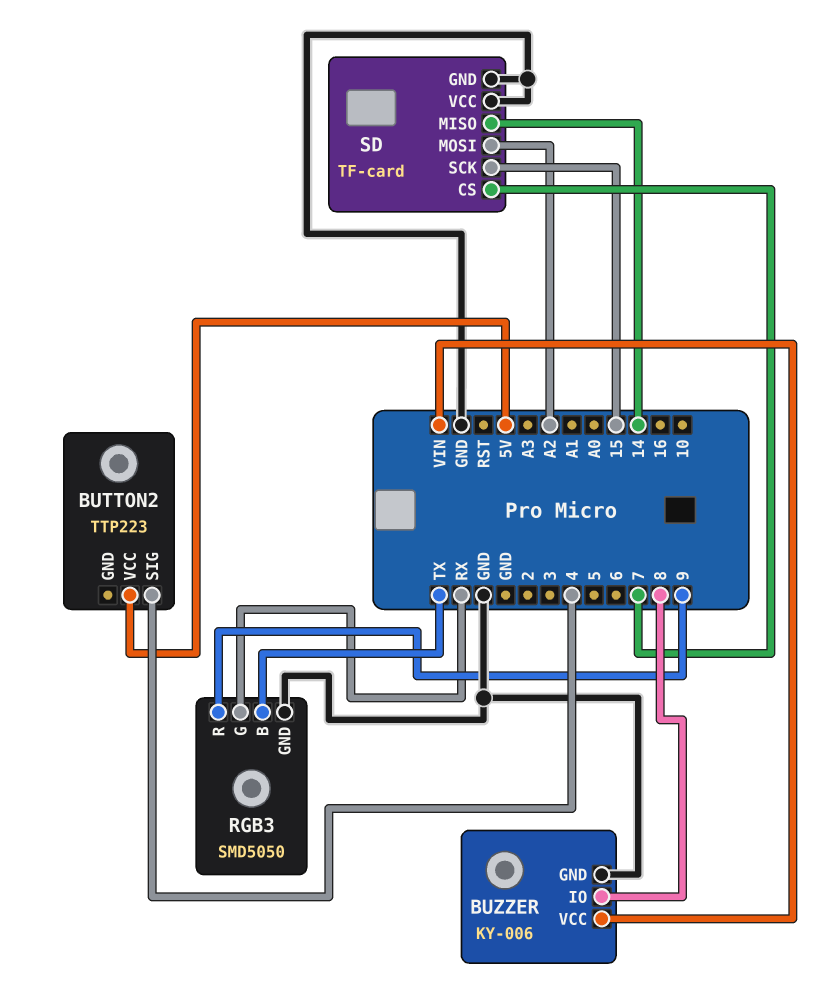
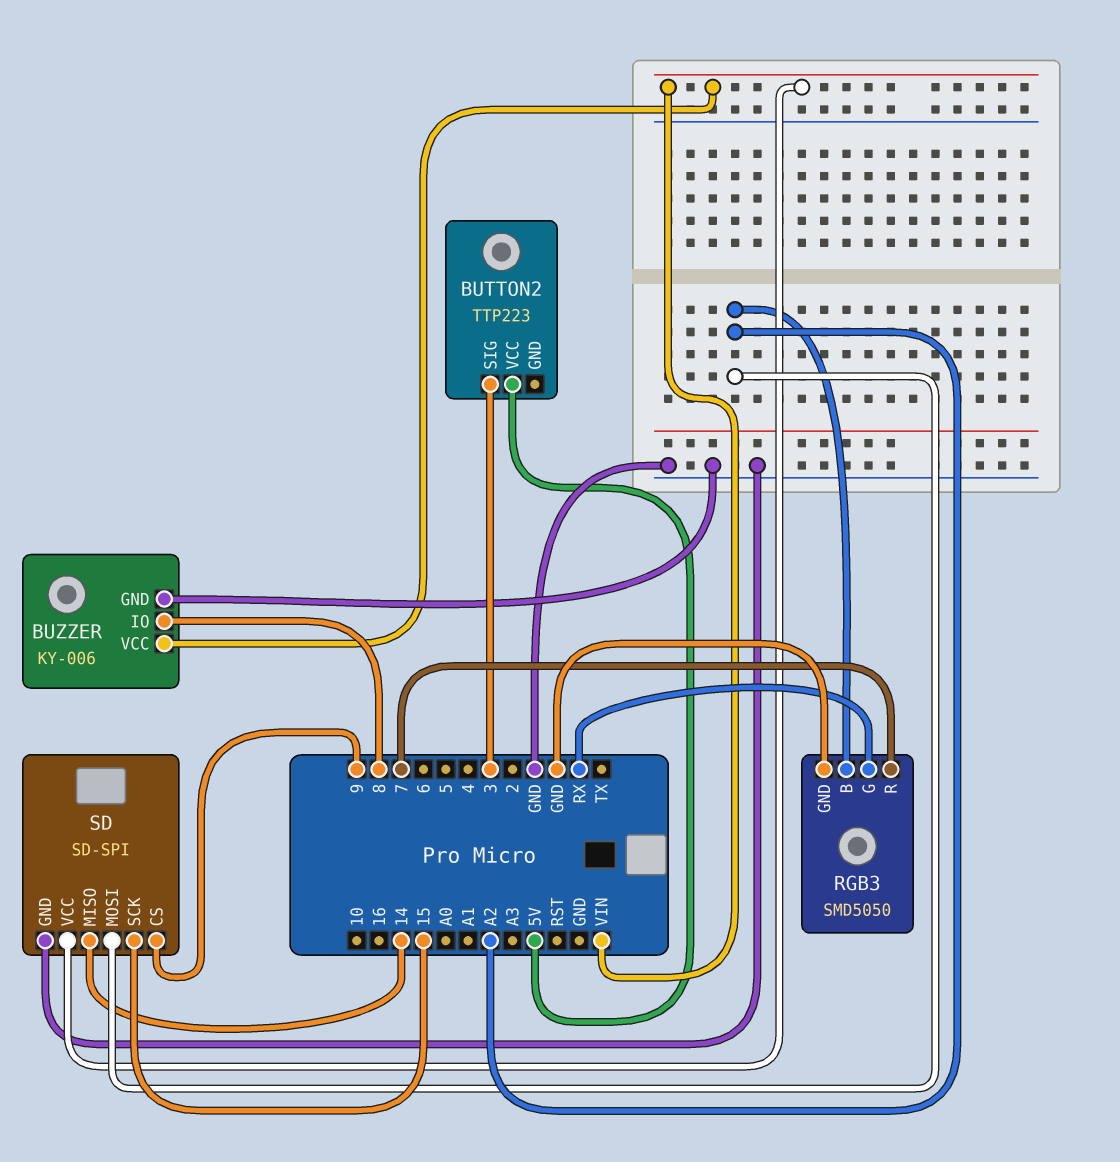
BUTTON2 pin SIG: 4 -> 3
RGB3 pin B: TX -> A2
RGB3 pin R: 9 -> 7
SD: TF-card -> SD-SPI
SD pin CS: 7 -> 9
SD pin VCC: GND -> VIN

